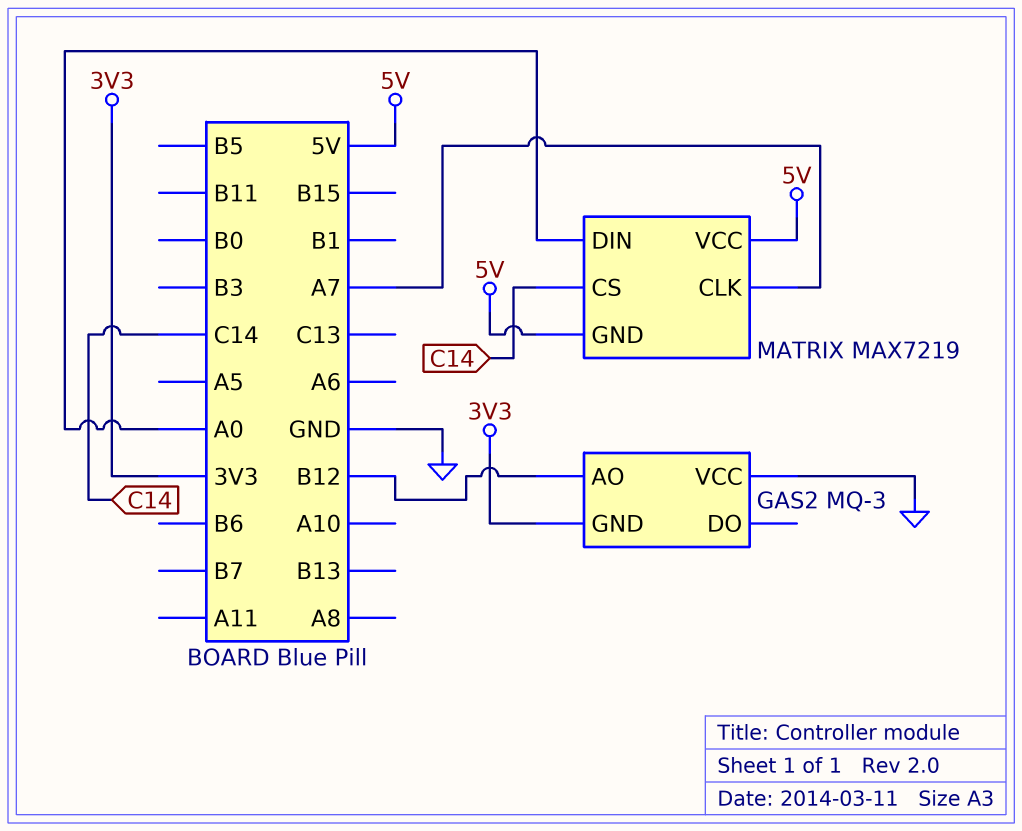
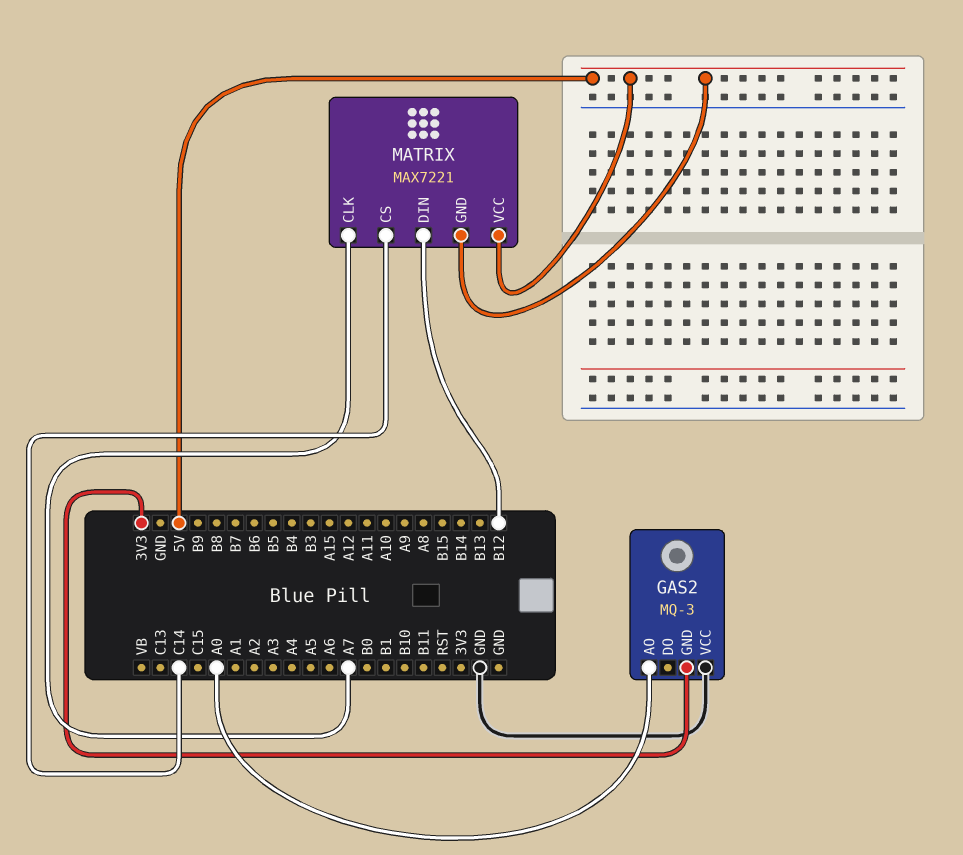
GAS2 pin AO: B12 -> A0
MATRIX: MAX7219 -> MAX7221
MATRIX pin DIN: A0 -> B12

